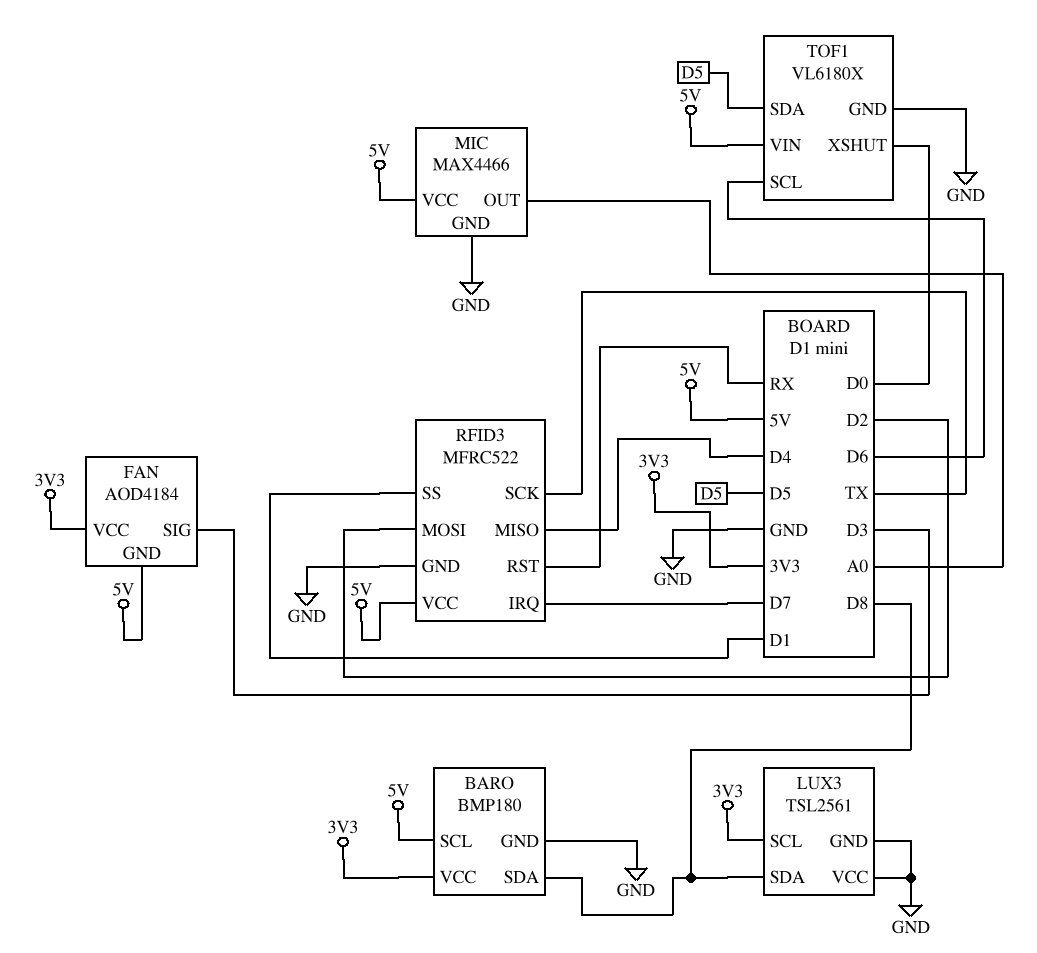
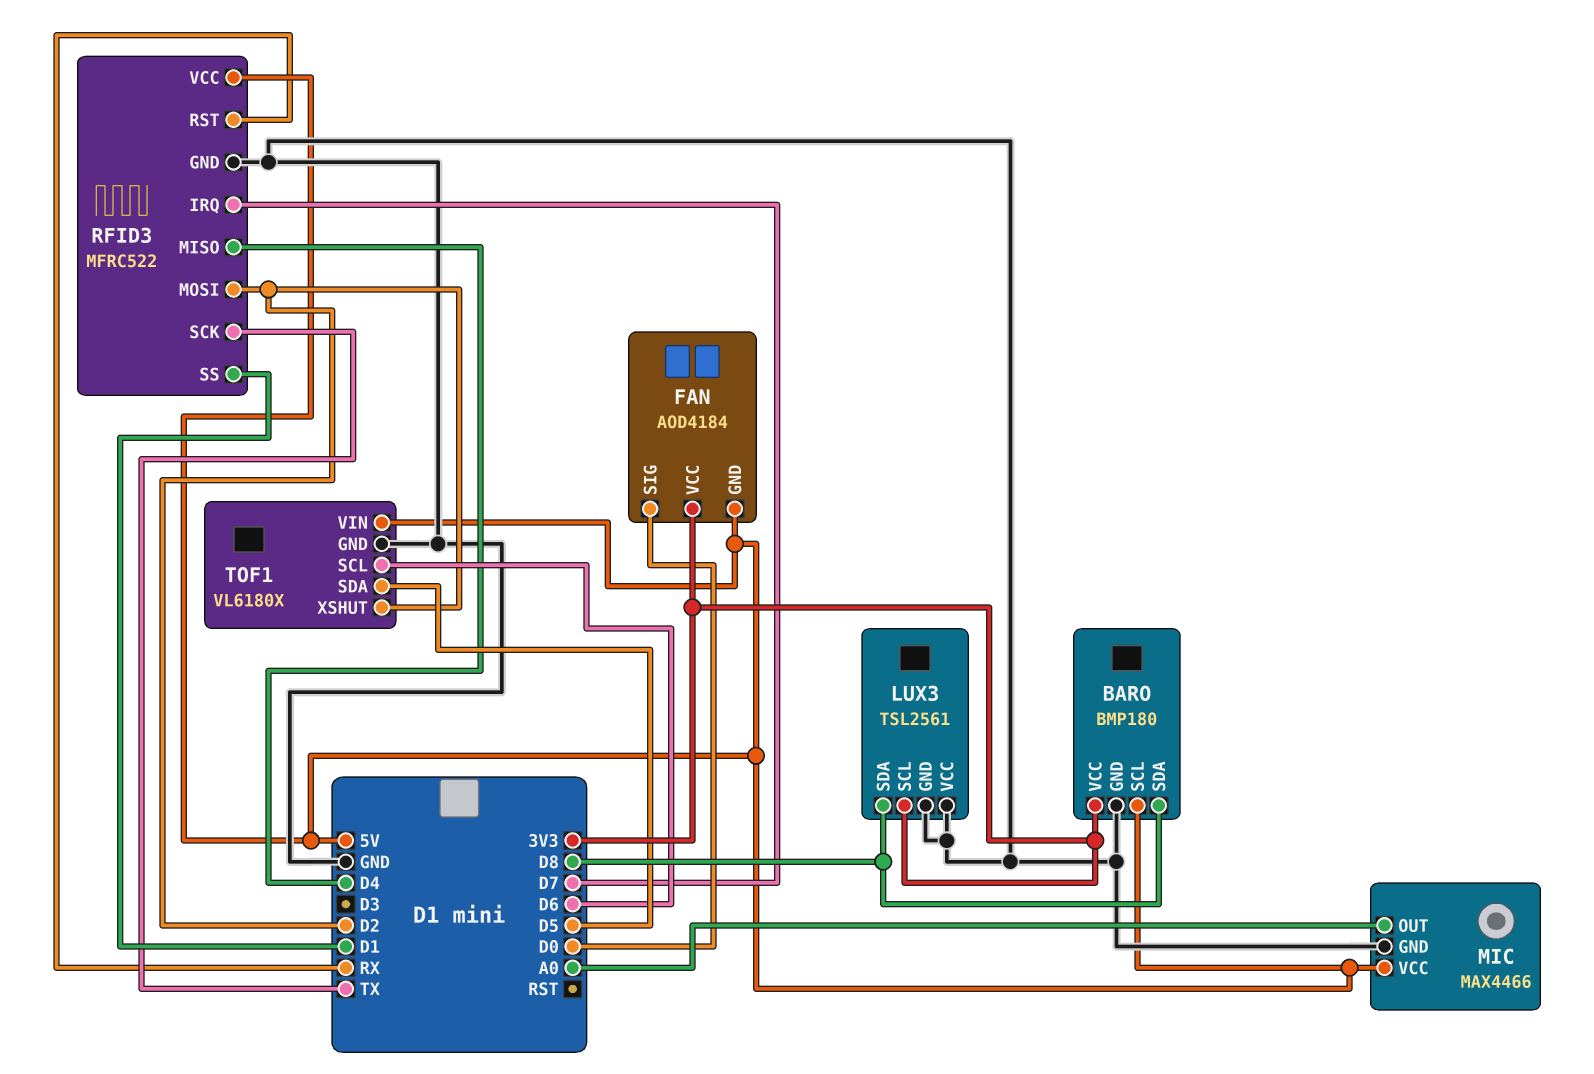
FAN pin SIG: D3 -> D0
TOF1 pin XSHUT: D0 -> D2

